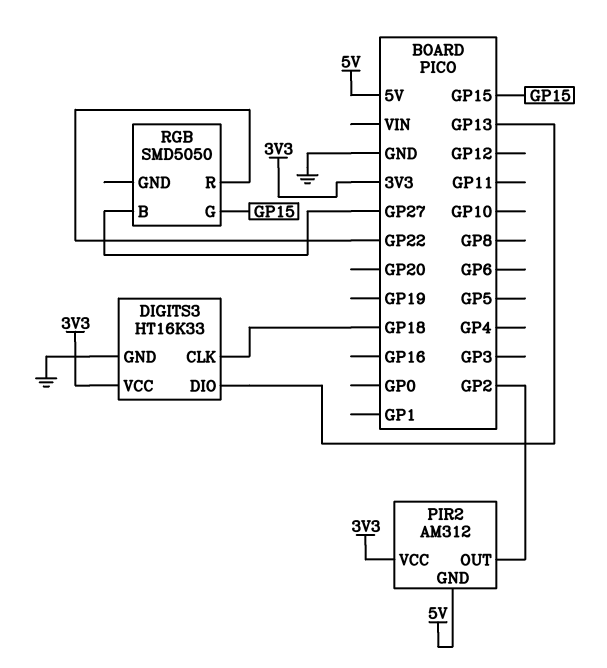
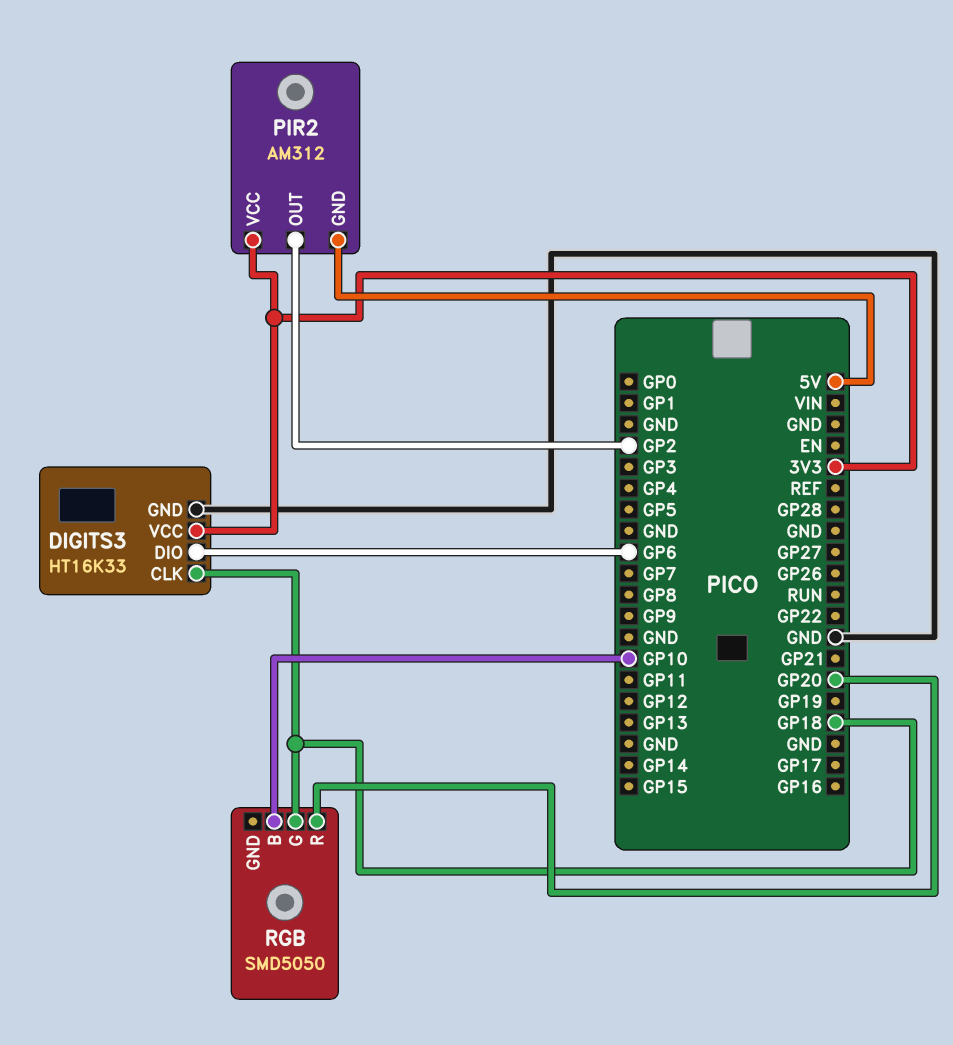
DIGITS3 pin DIO: GP13 -> GP6
RGB pin B: GP27 -> GP10
RGB pin G: GP15 -> GP18
RGB pin R: GP22 -> GP20

